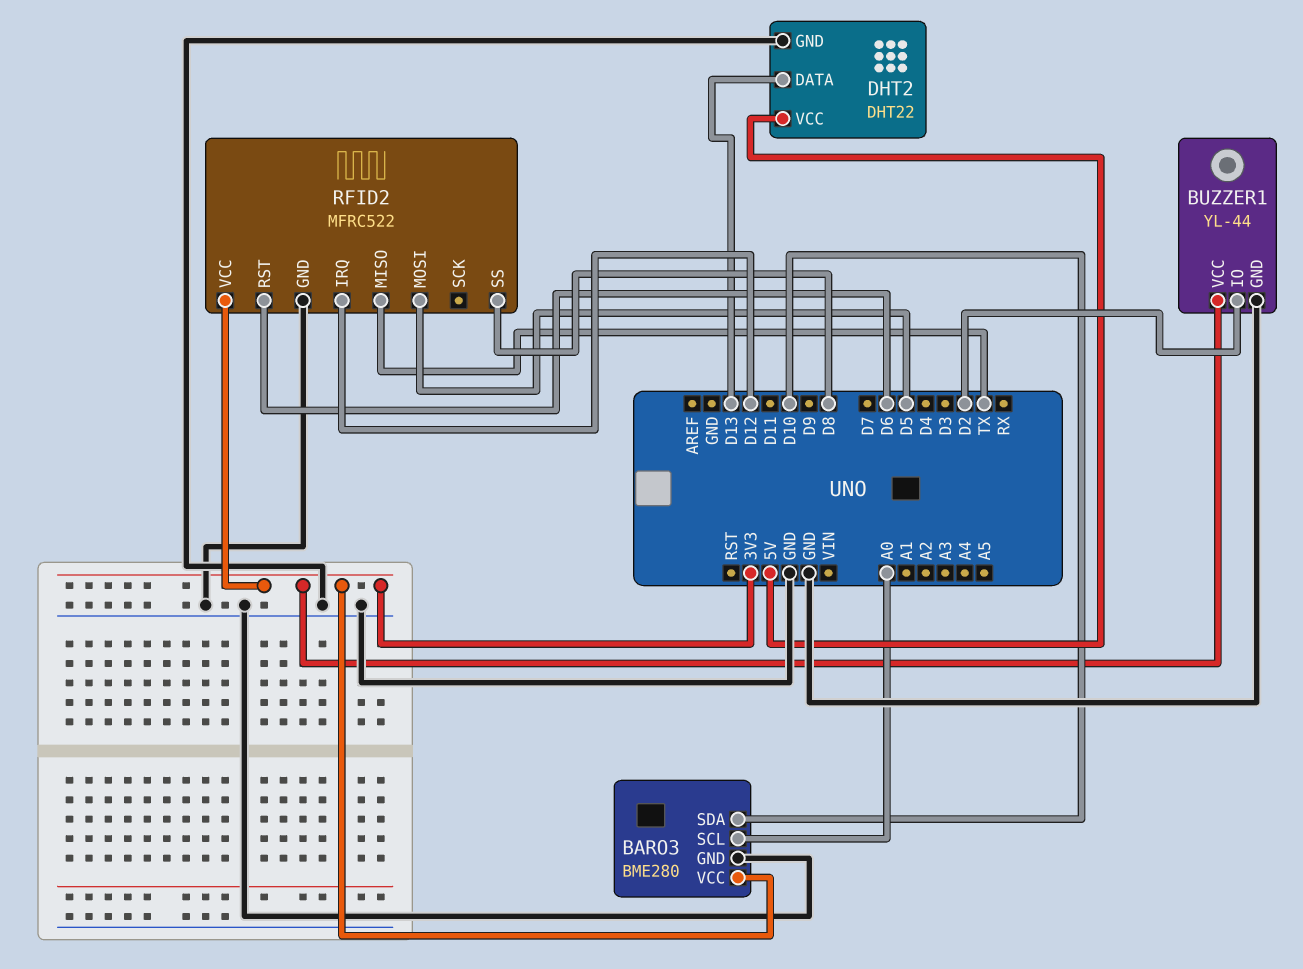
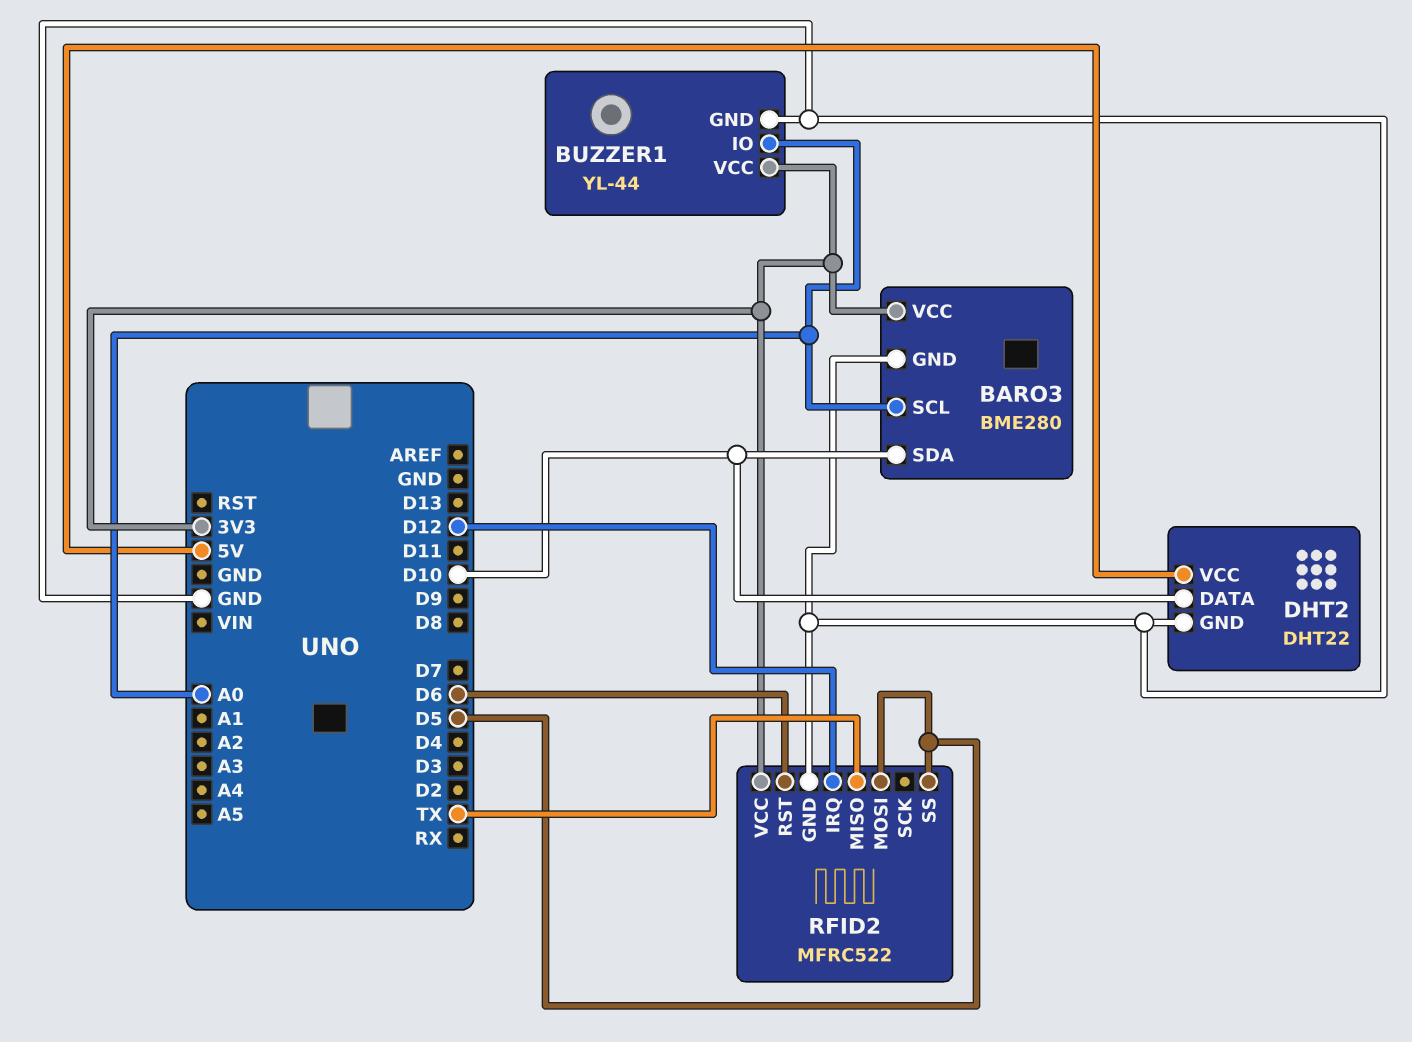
BUZZER1 pin IO: D2 -> A0
DHT2 pin DATA: D13 -> D10
RFID2 pin SS: D8 -> D5

